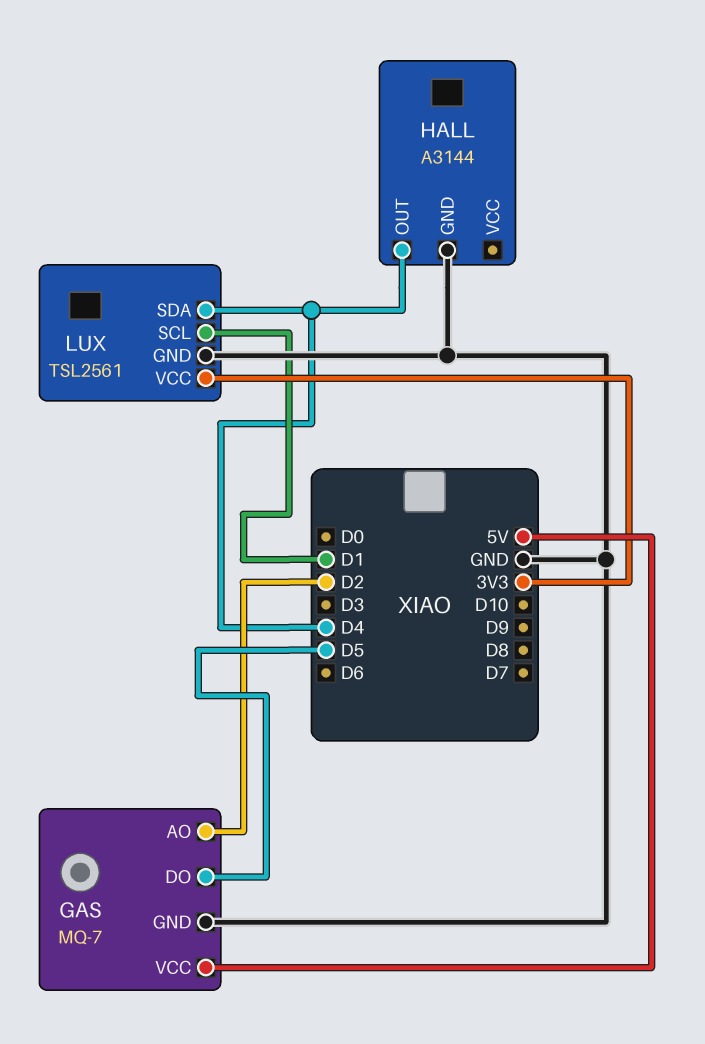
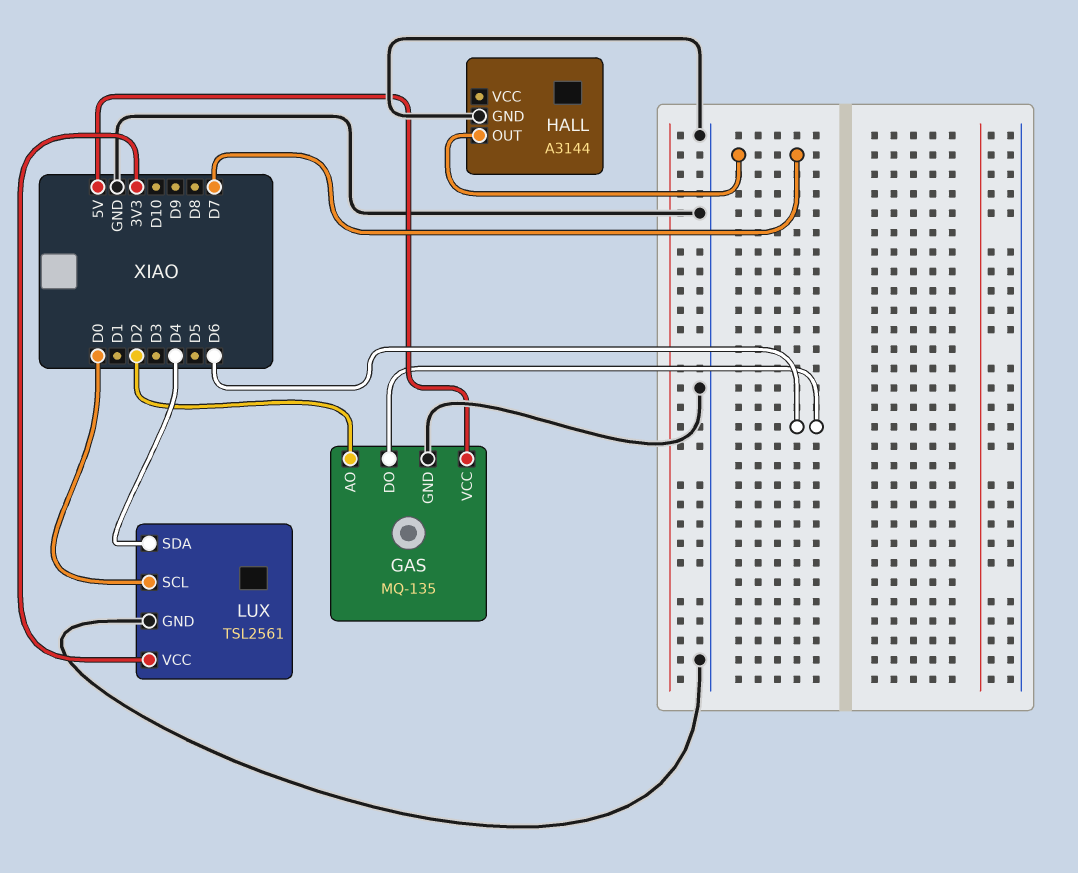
GAS: MQ-7 -> MQ-135
GAS pin DO: D5 -> D6
HALL pin OUT: D4 -> D7
LUX pin SCL: D1 -> D0

